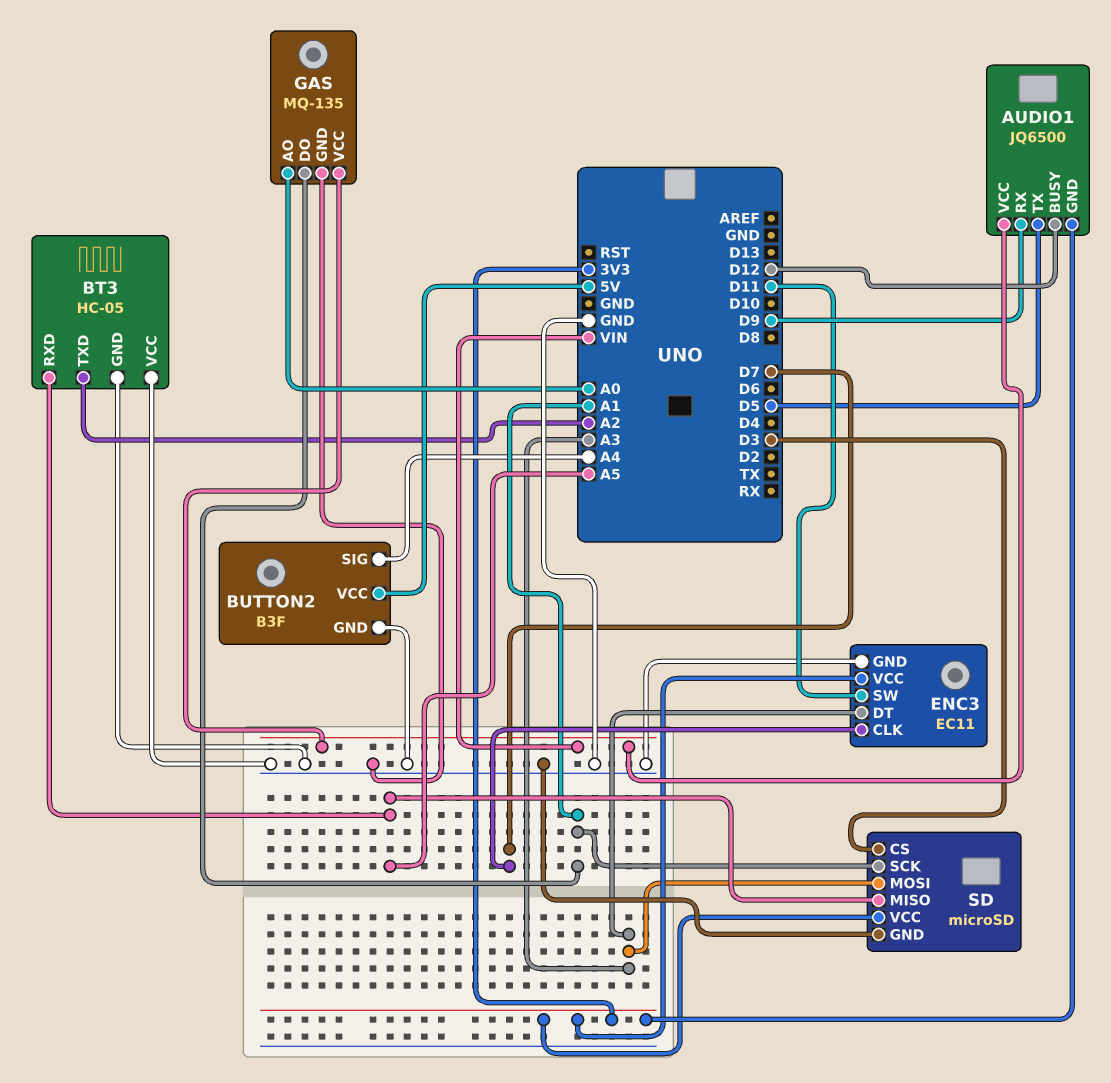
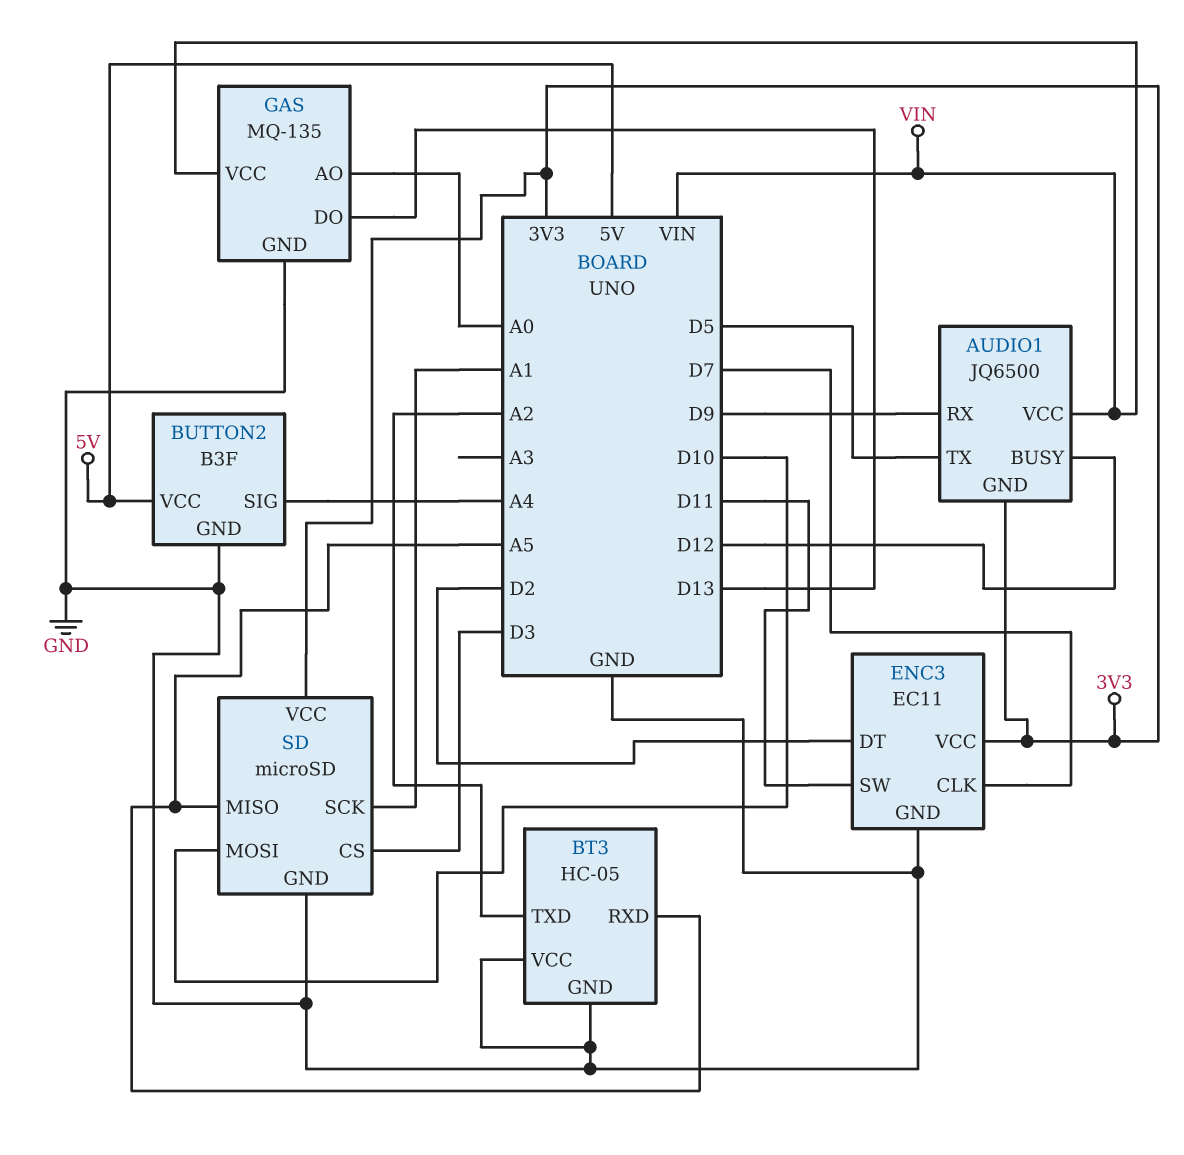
ENC3 pin DT: A3 -> D2
GAS pin DO: A1 -> D13
SD pin MOSI: A3 -> D10

